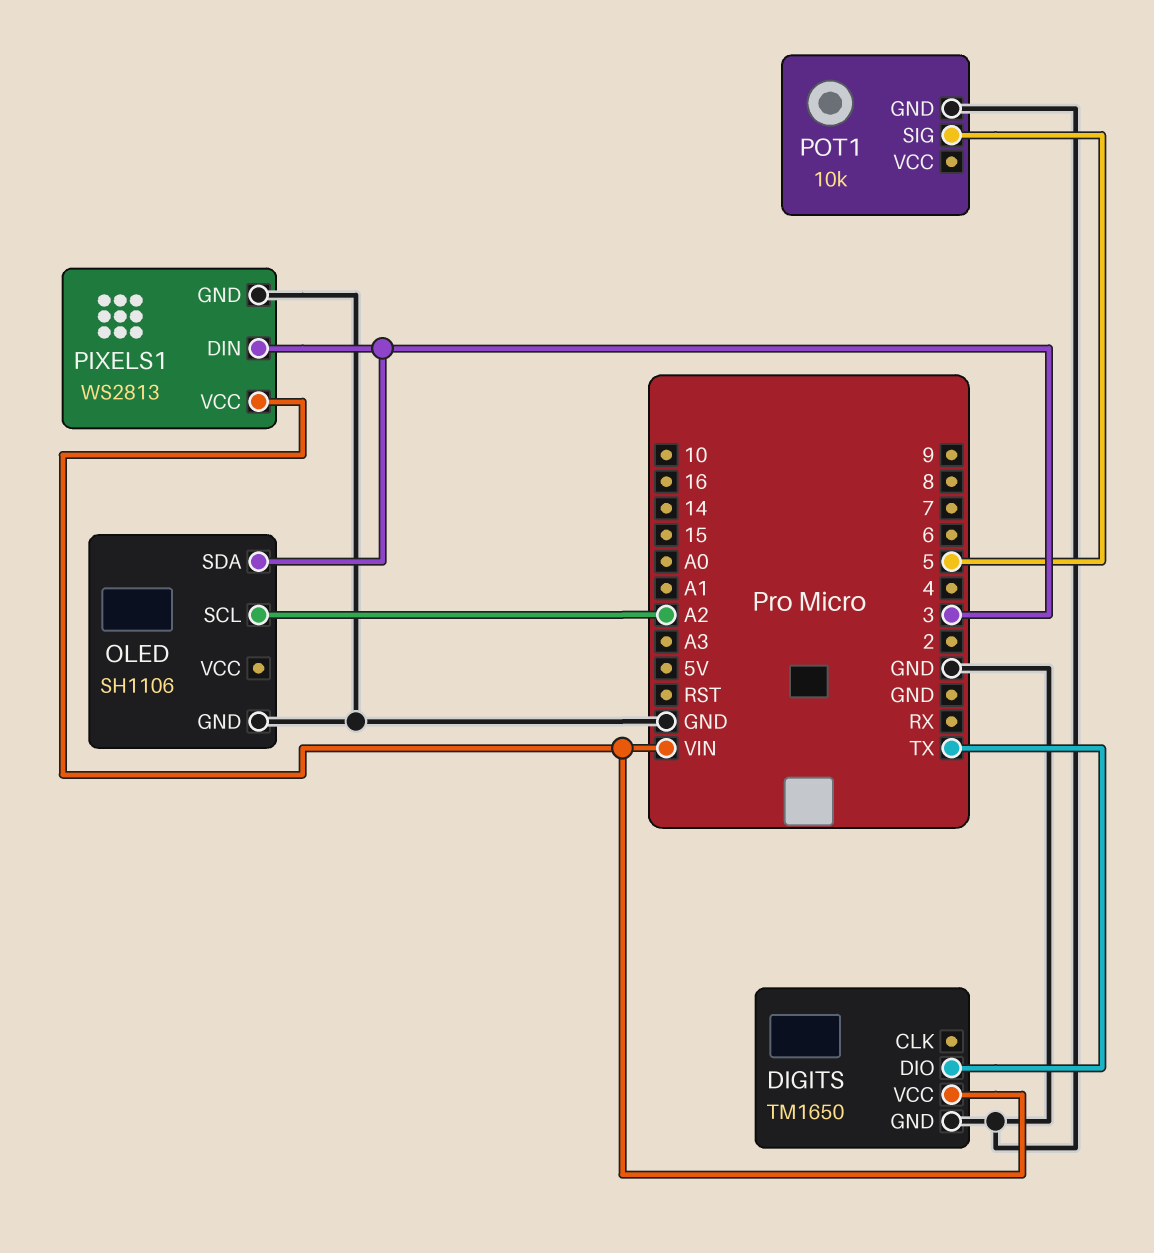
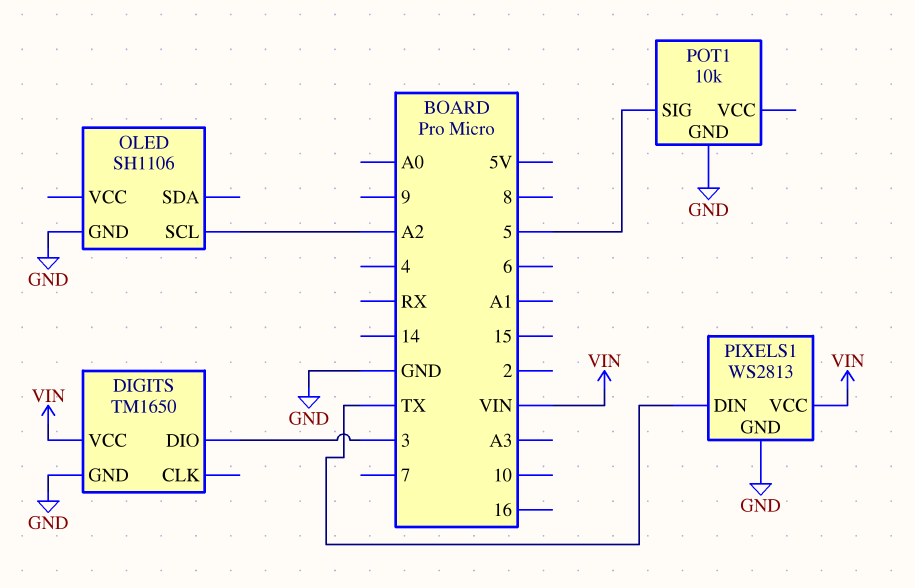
DIGITS pin DIO: TX -> 3
OLED pin SDA: 3 -> none
PIXELS1 pin DIN: 3 -> TX

